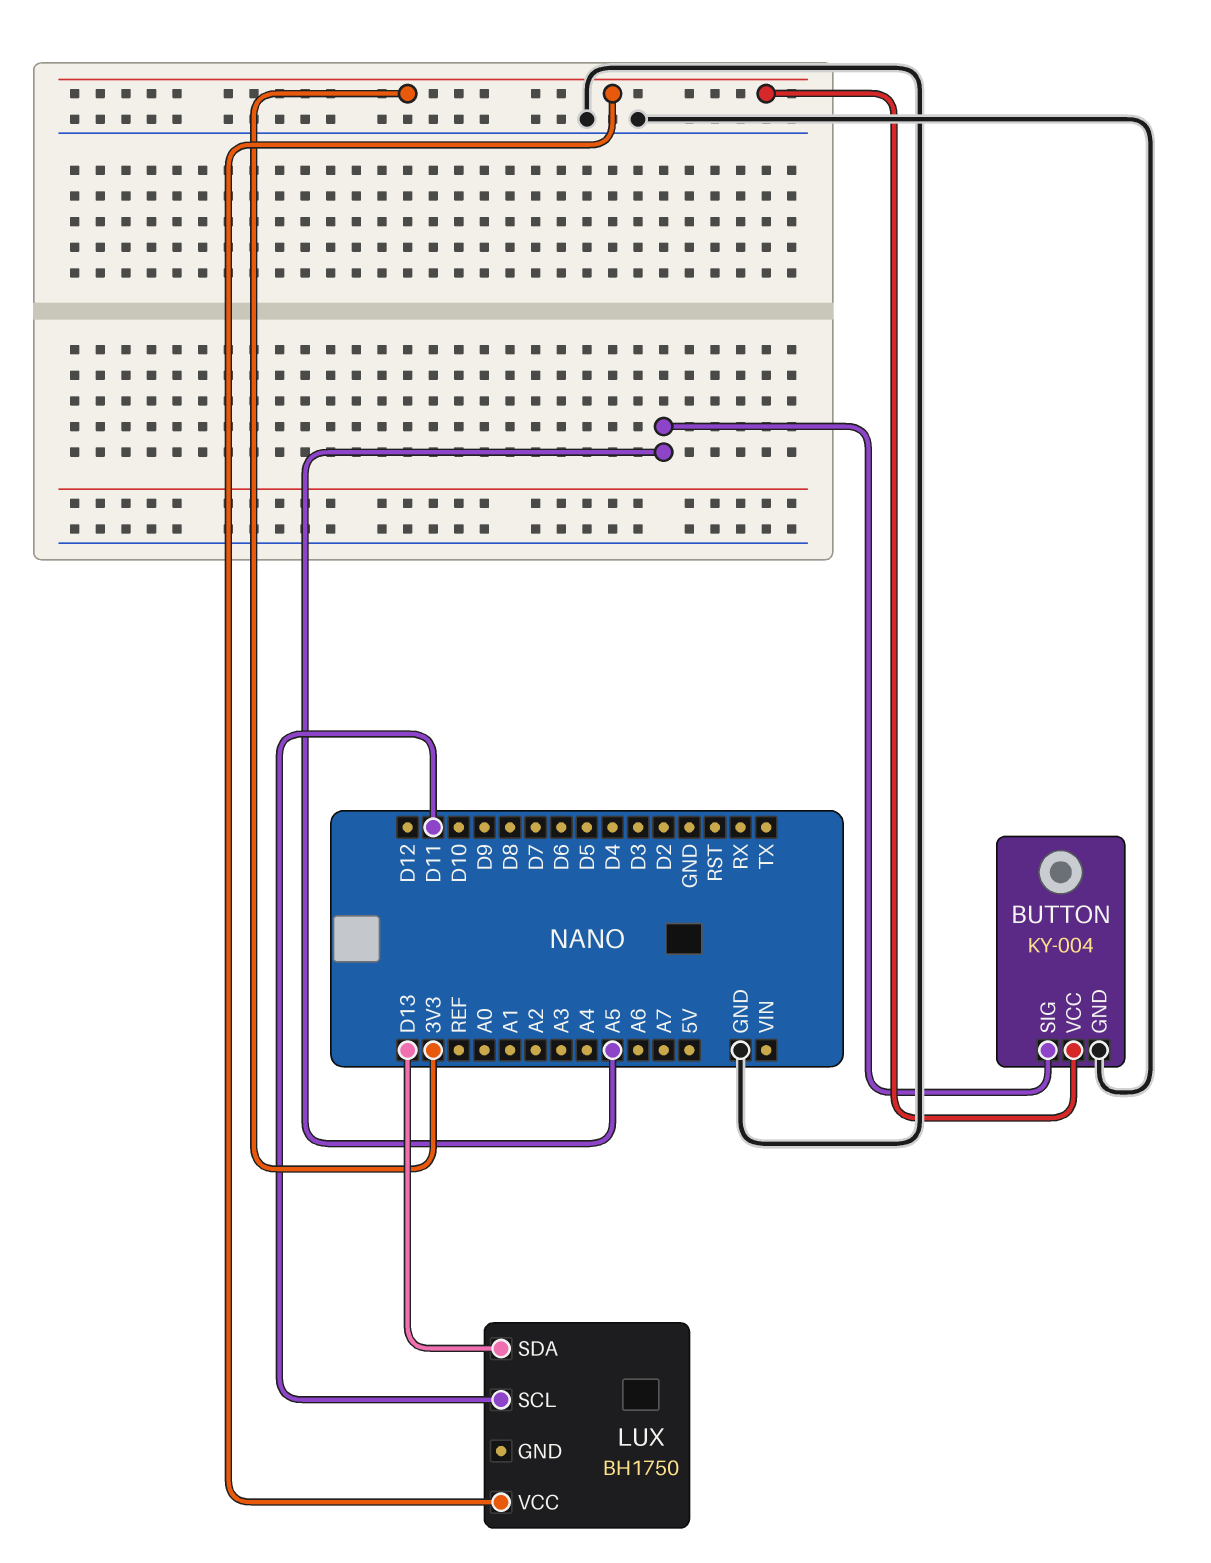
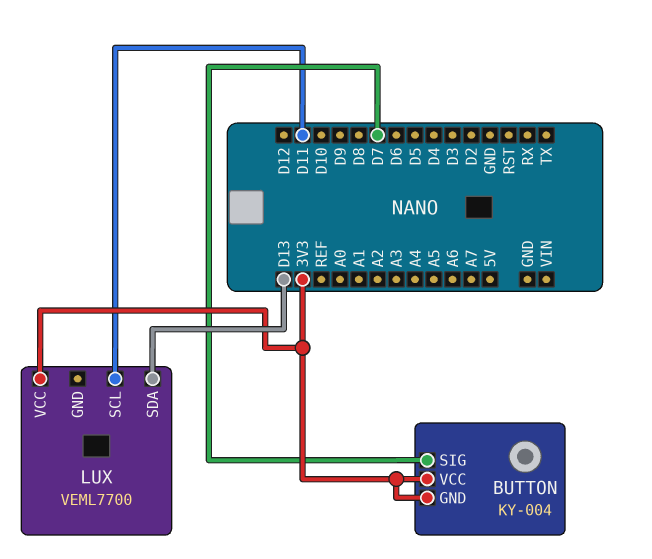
BUTTON pin GND: GND -> 3V3
BUTTON pin SIG: A5 -> D7
LUX: BH1750 -> VEML7700

